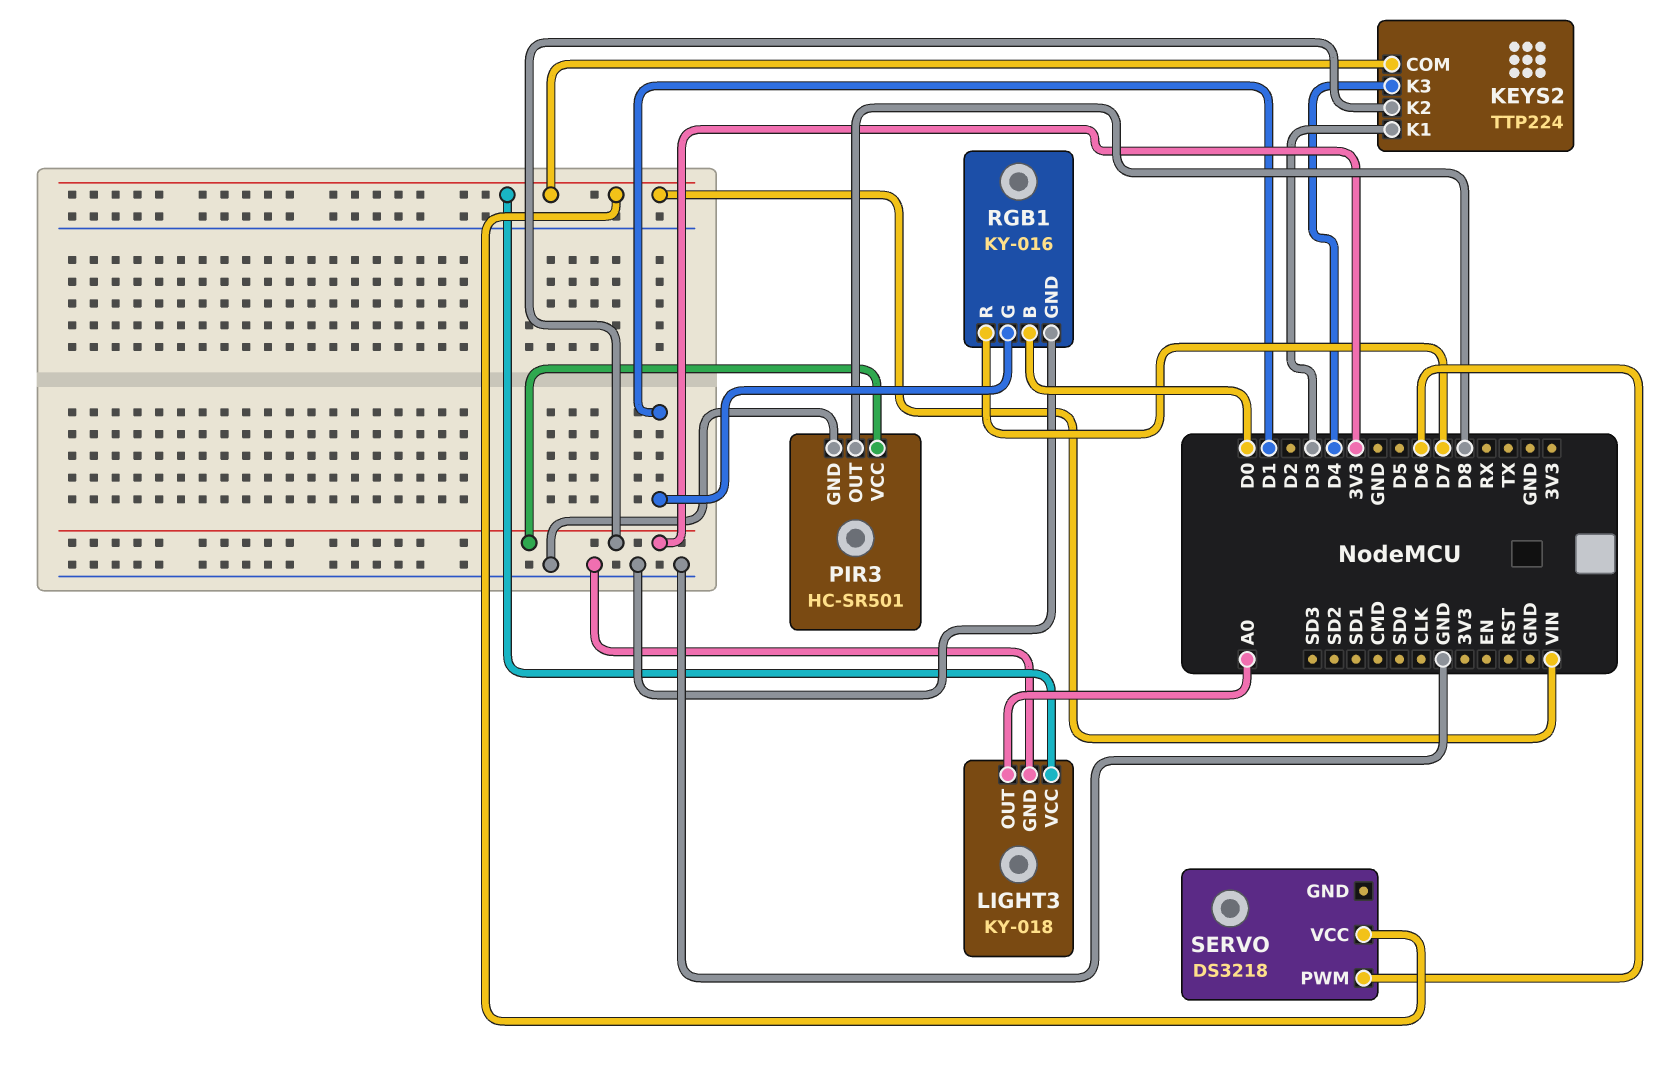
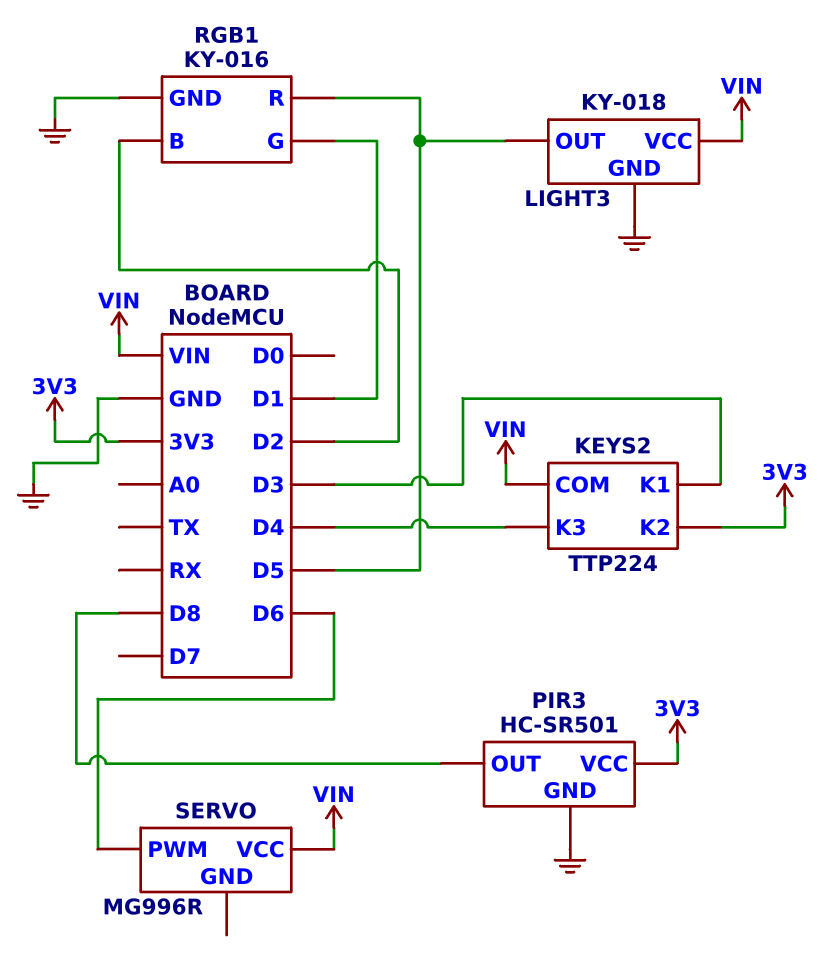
LIGHT3 pin OUT: A0 -> D5
RGB1 pin B: D0 -> D2
RGB1 pin R: D7 -> D5
SERVO: DS3218 -> MG996R

